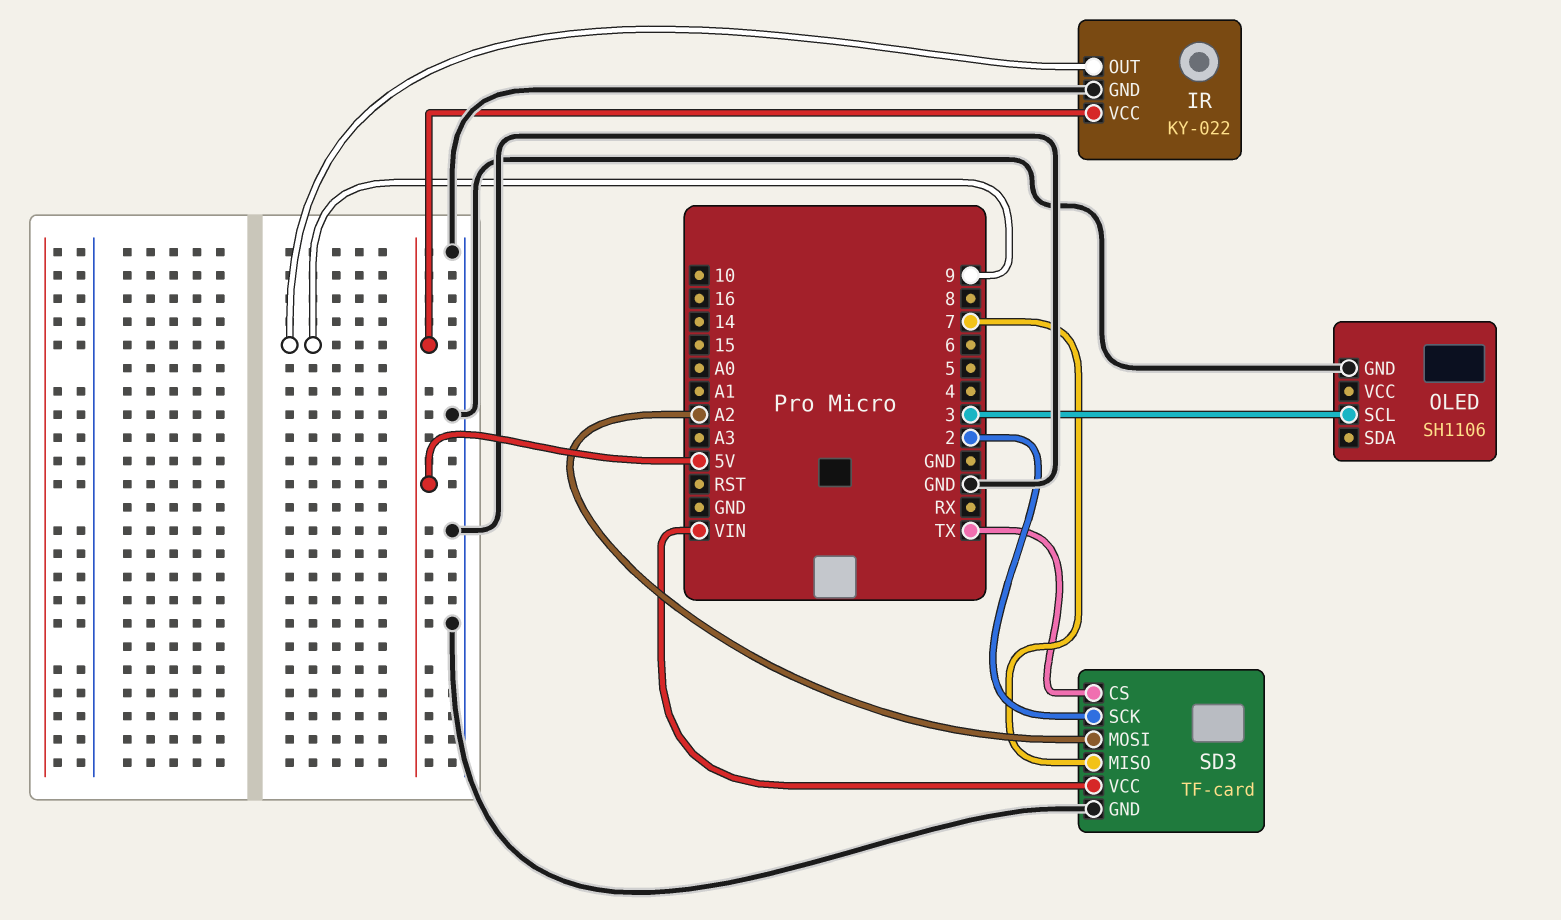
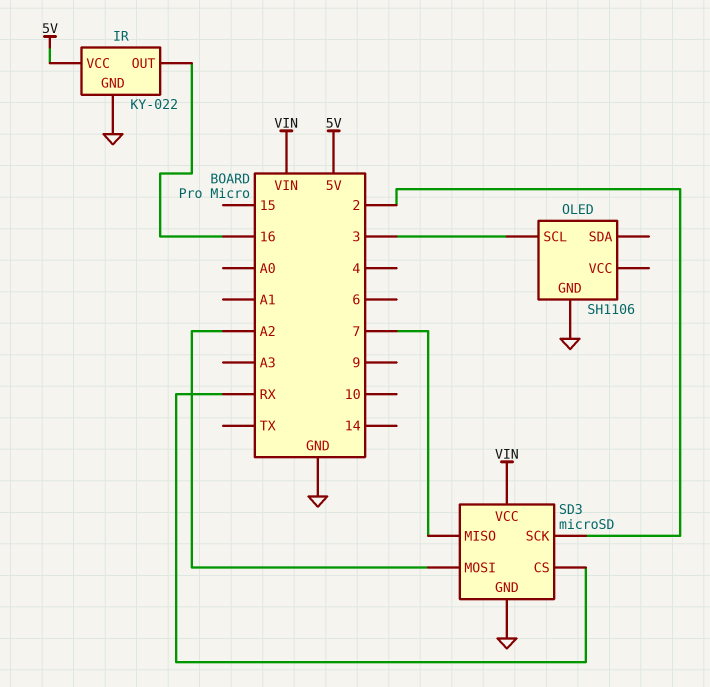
IR pin OUT: 9 -> 16
SD3: TF-card -> microSD
SD3 pin CS: TX -> RX

